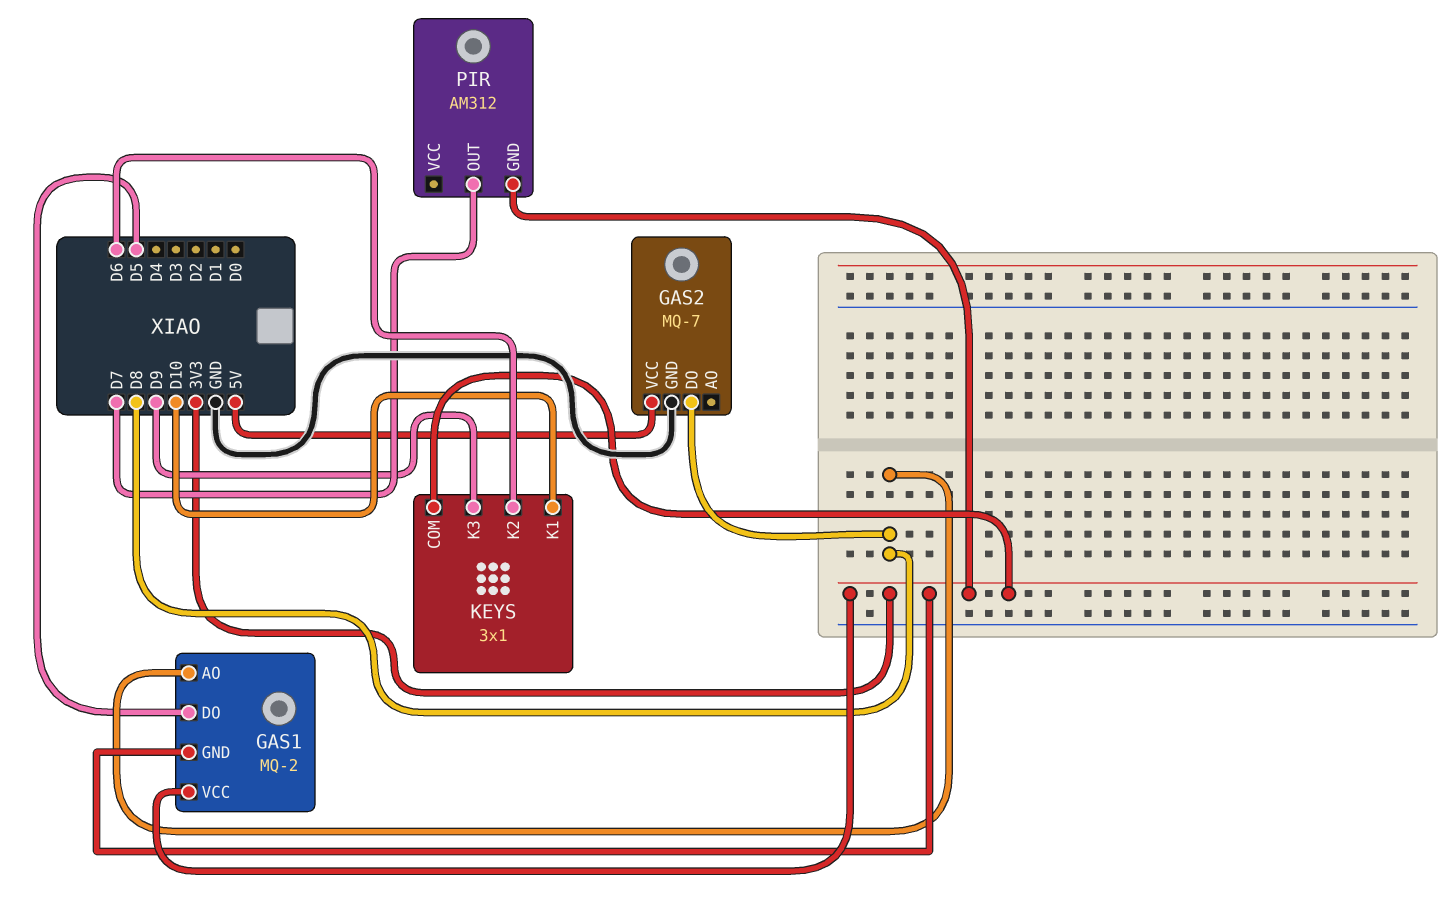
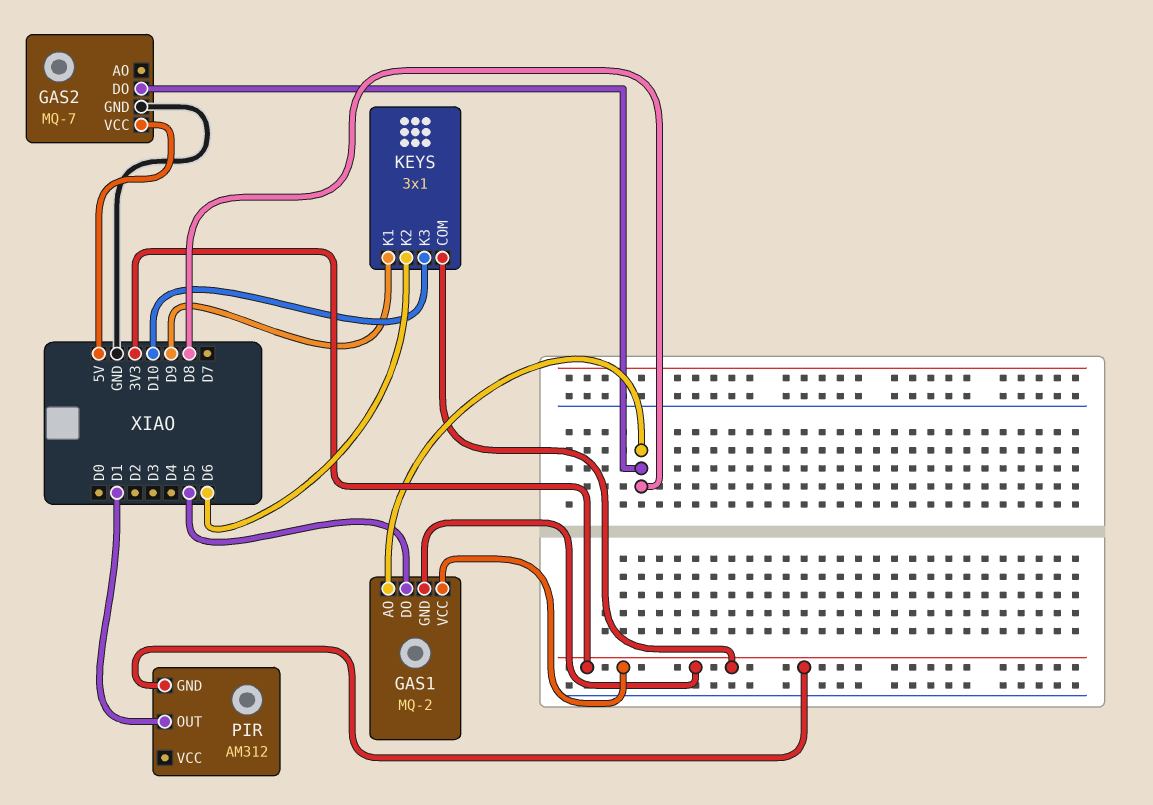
KEYS pin K1: D10 -> D9
KEYS pin K3: D9 -> D10
PIR pin OUT: D7 -> D1

